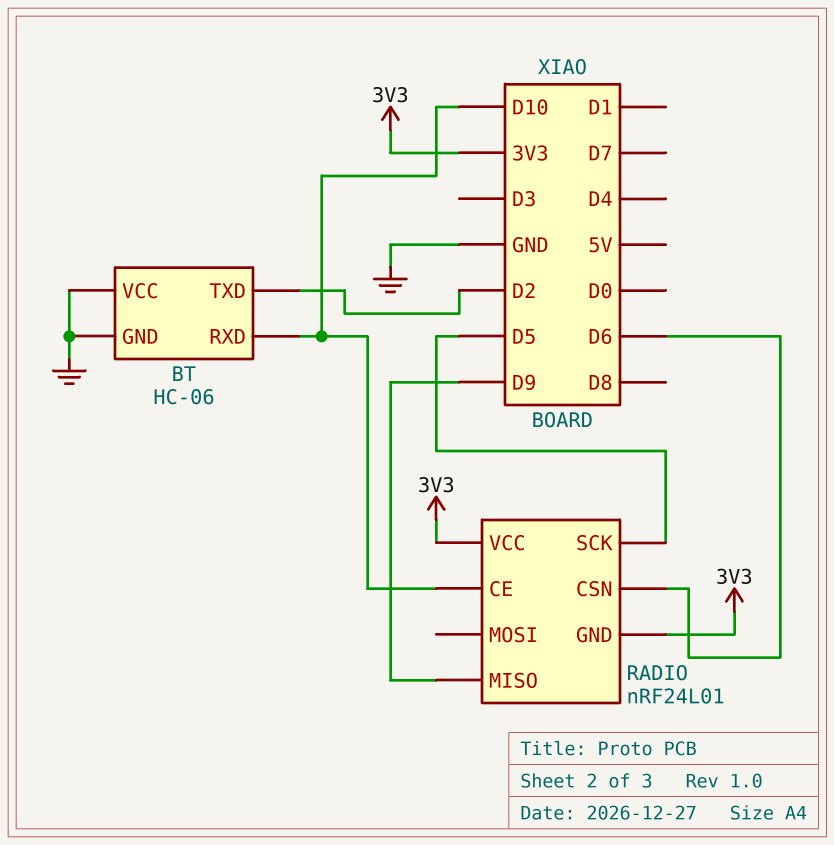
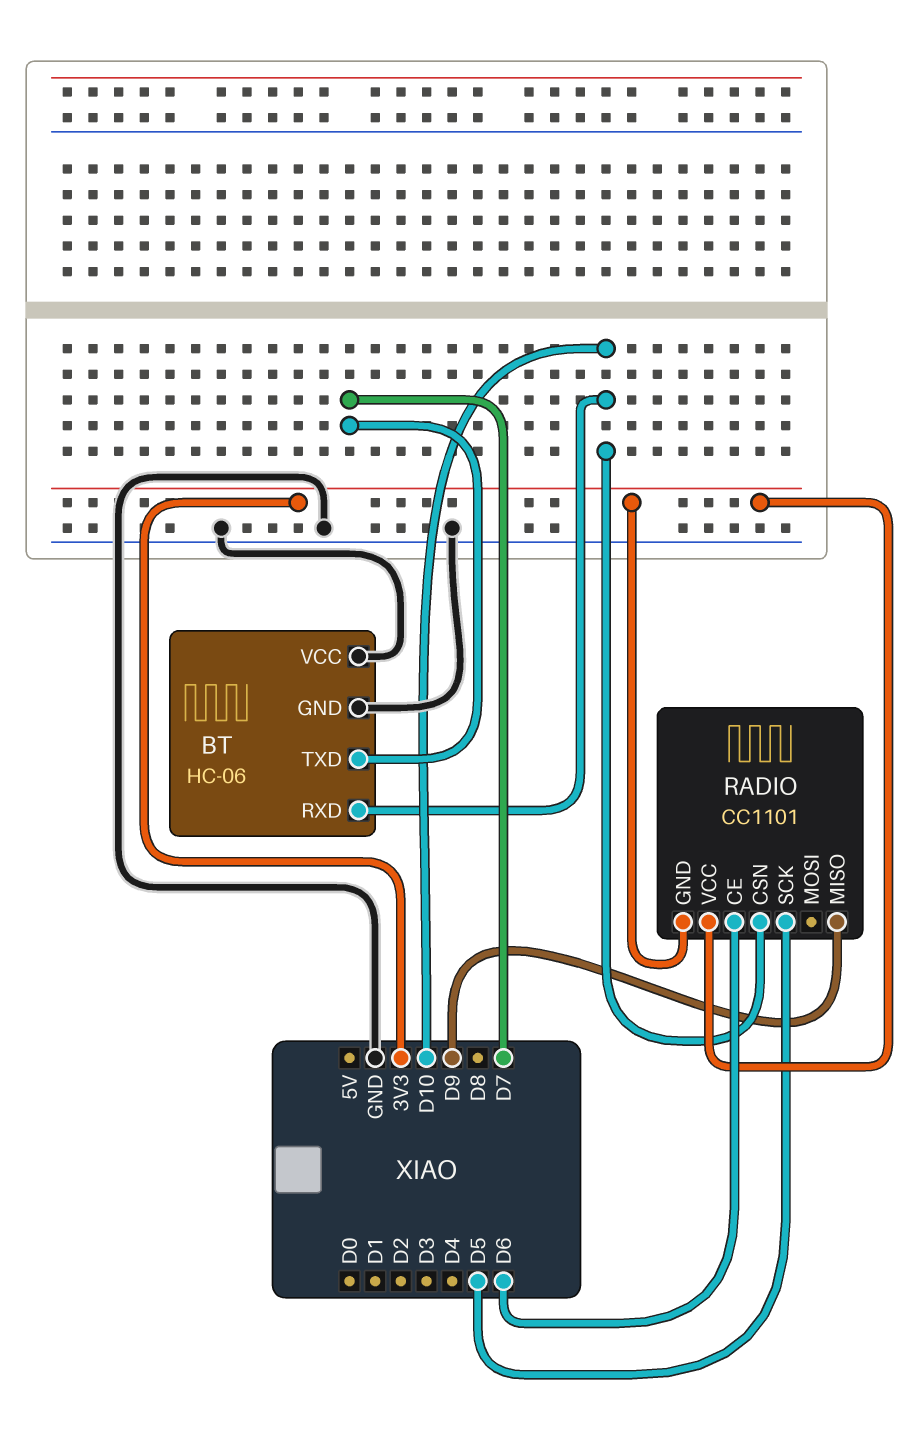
BT pin TXD: D2 -> D7
RADIO: nRF24L01 -> CC1101
RADIO pin CE: D10 -> D6
RADIO pin CSN: D6 -> D10

